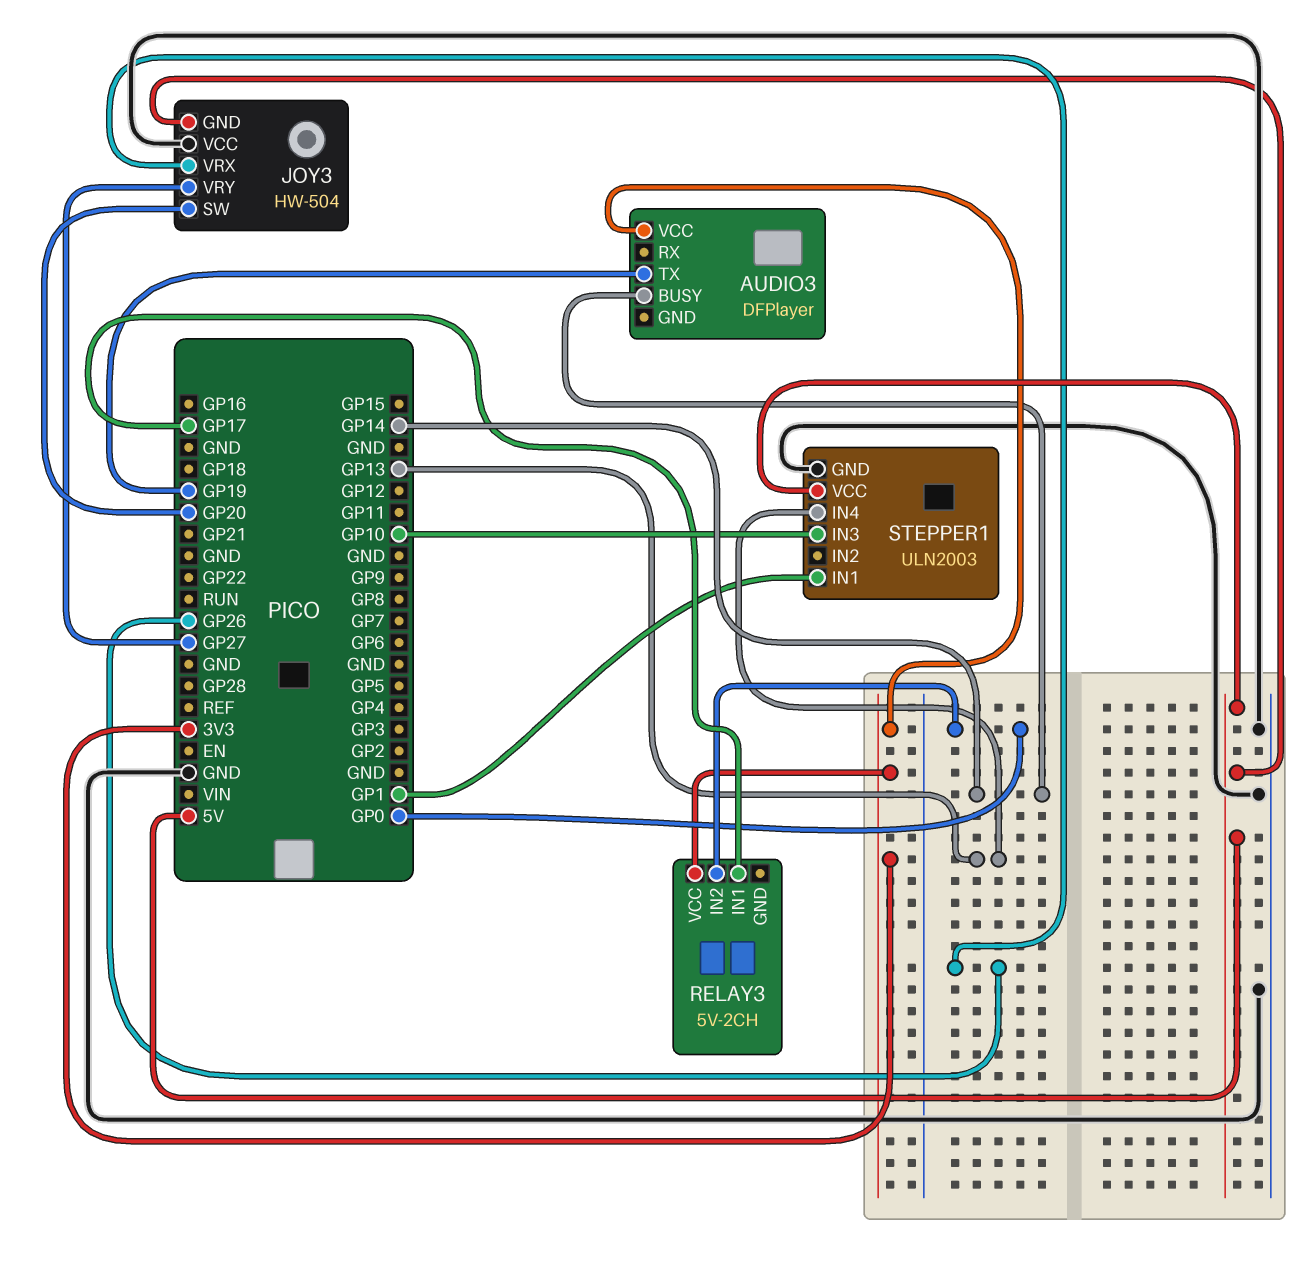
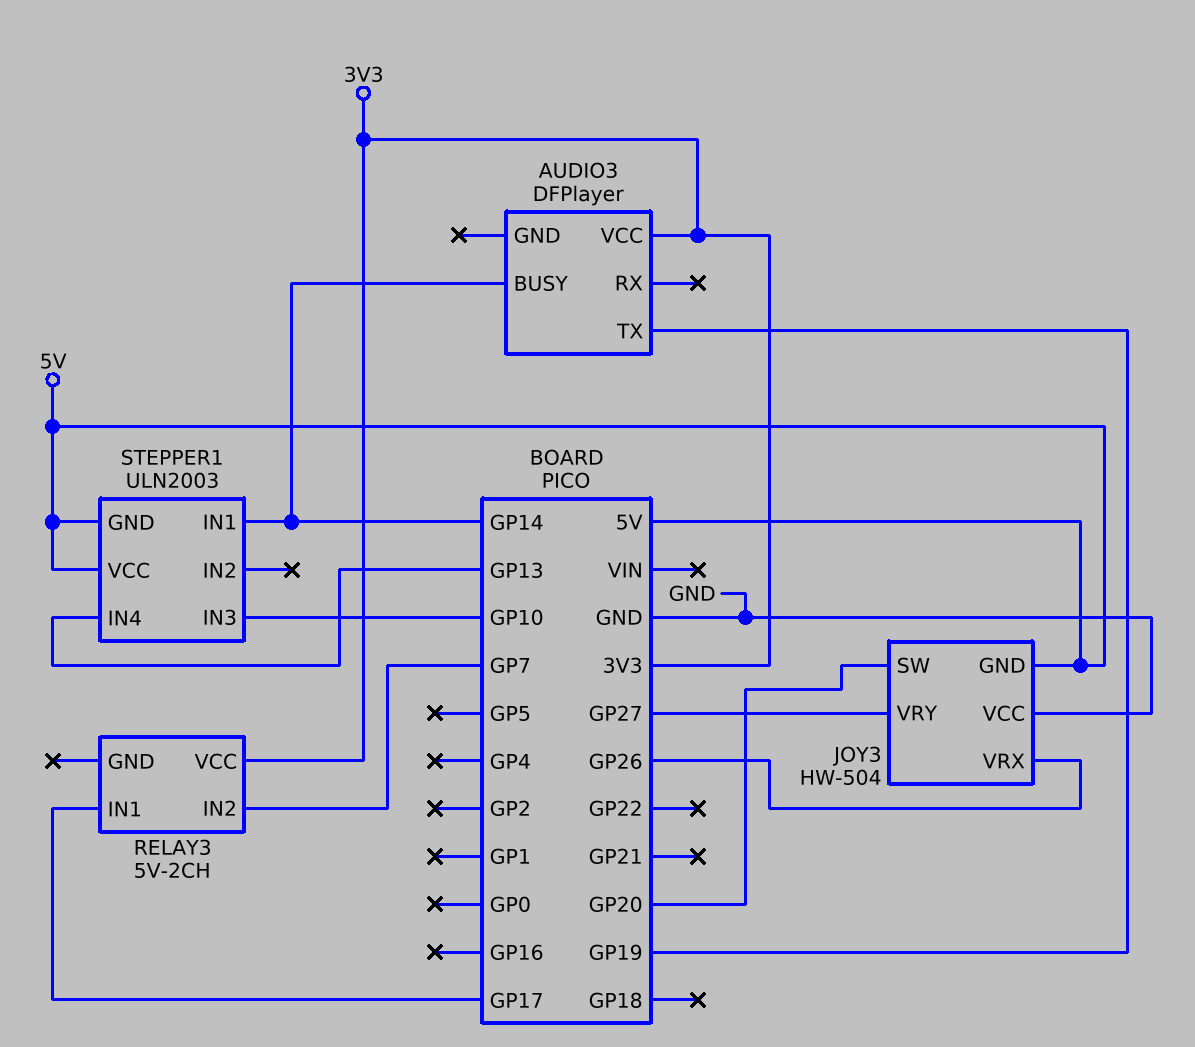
RELAY3 pin IN2: GP0 -> GP7
STEPPER1 pin GND: GND -> 5V
STEPPER1 pin IN1: GP1 -> GP14

